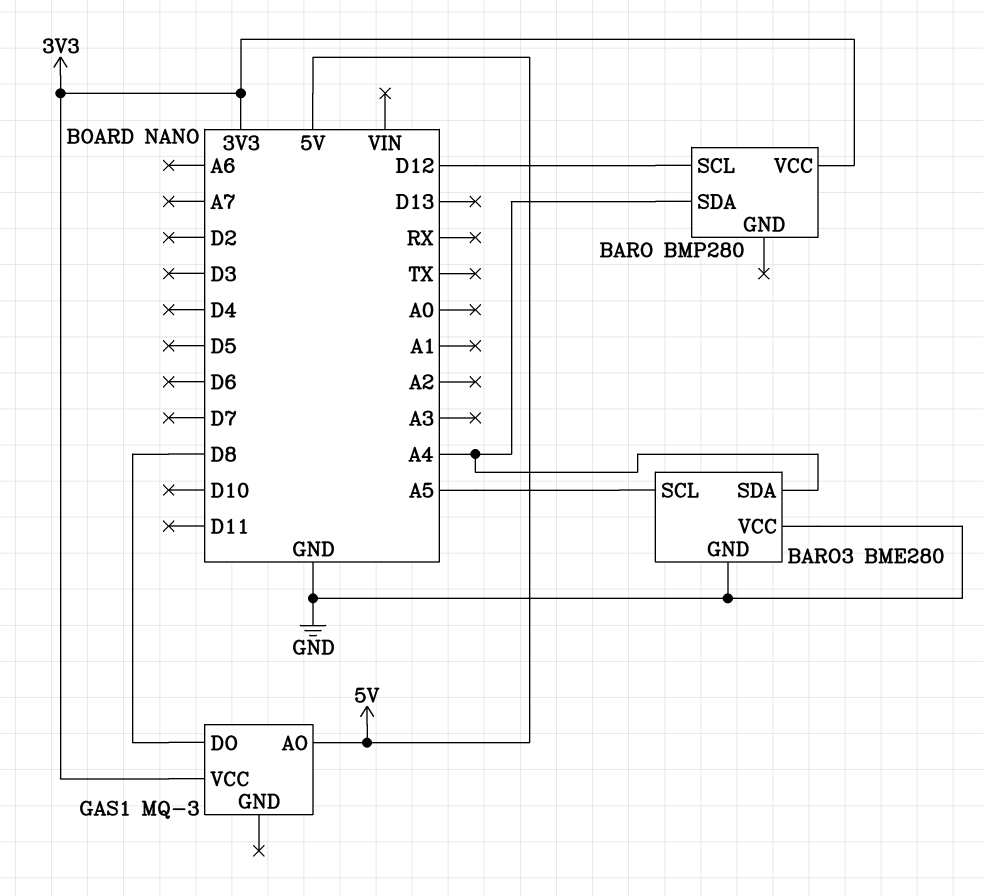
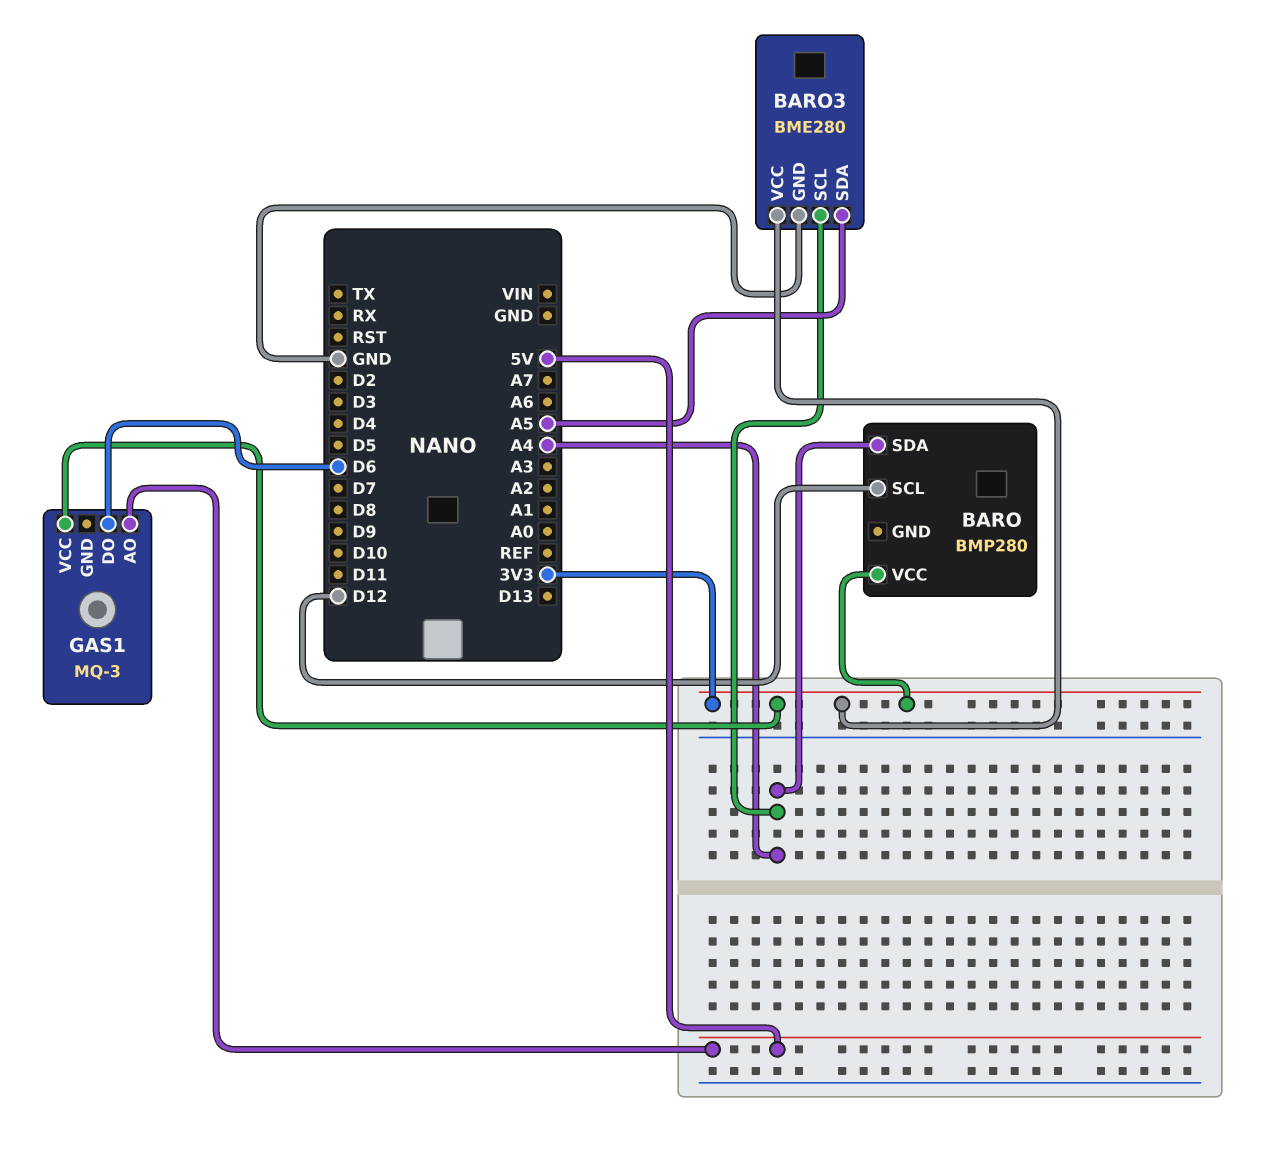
BARO3 pin SCL: A5 -> A4
BARO3 pin SDA: A4 -> A5
BARO3 pin VCC: GND -> 3V3
GAS1 pin DO: D8 -> D6

